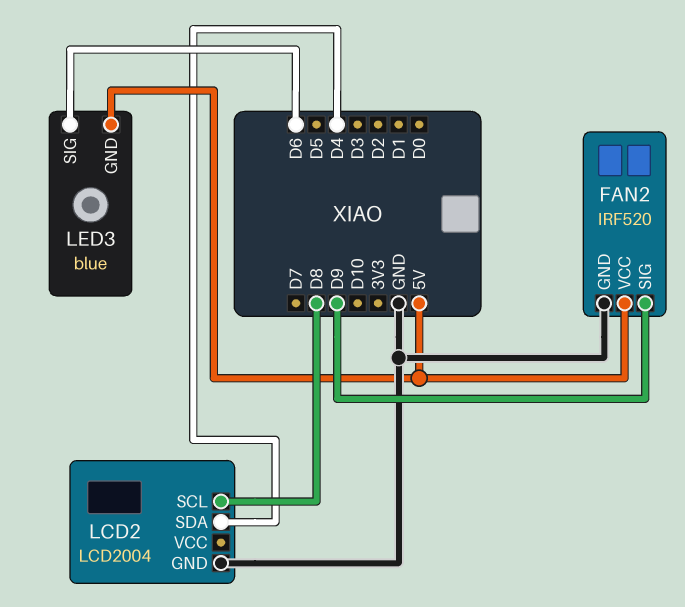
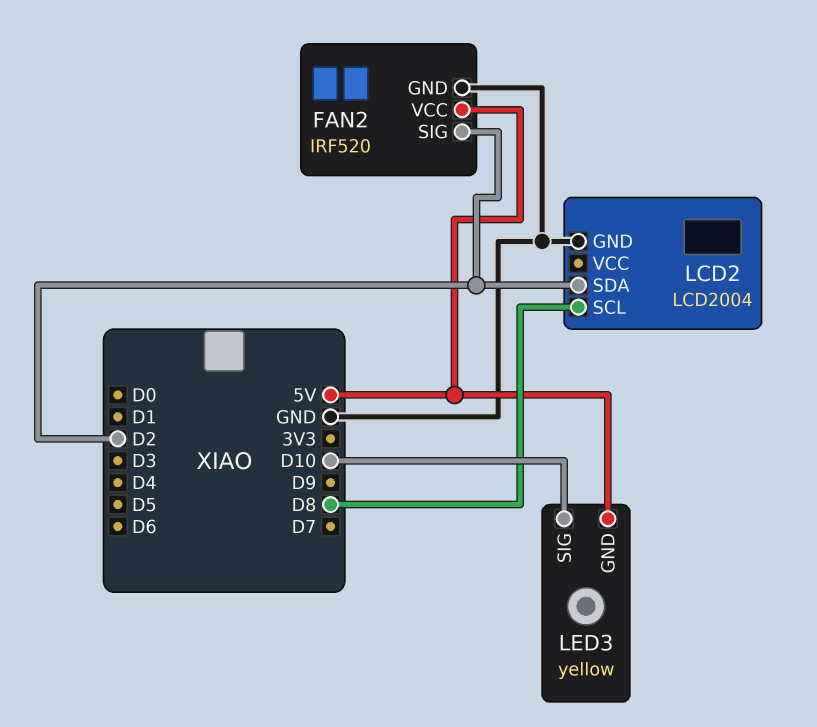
FAN2 pin SIG: D9 -> D2
LCD2 pin SDA: D4 -> D2
LED3: blue -> yellow
LED3 pin SIG: D6 -> D10

